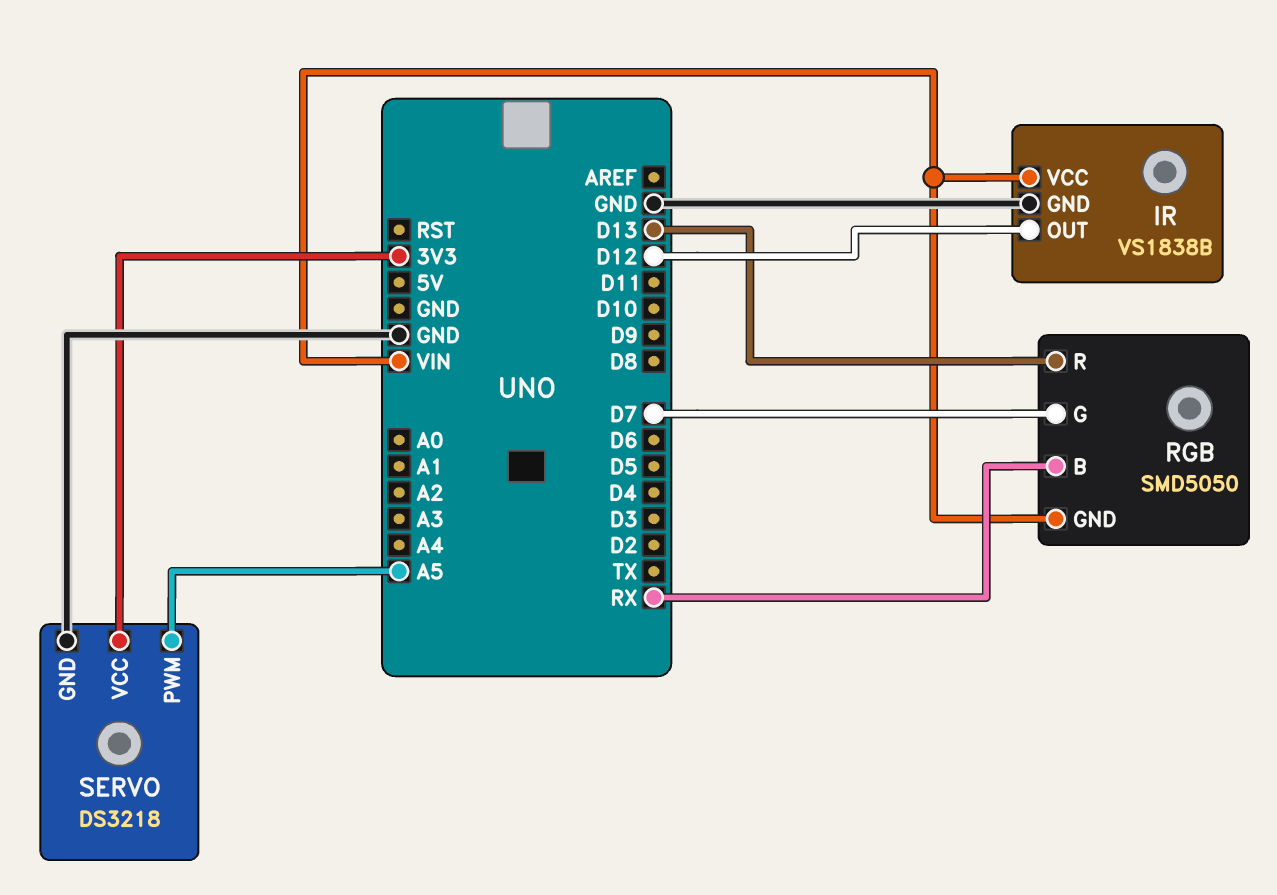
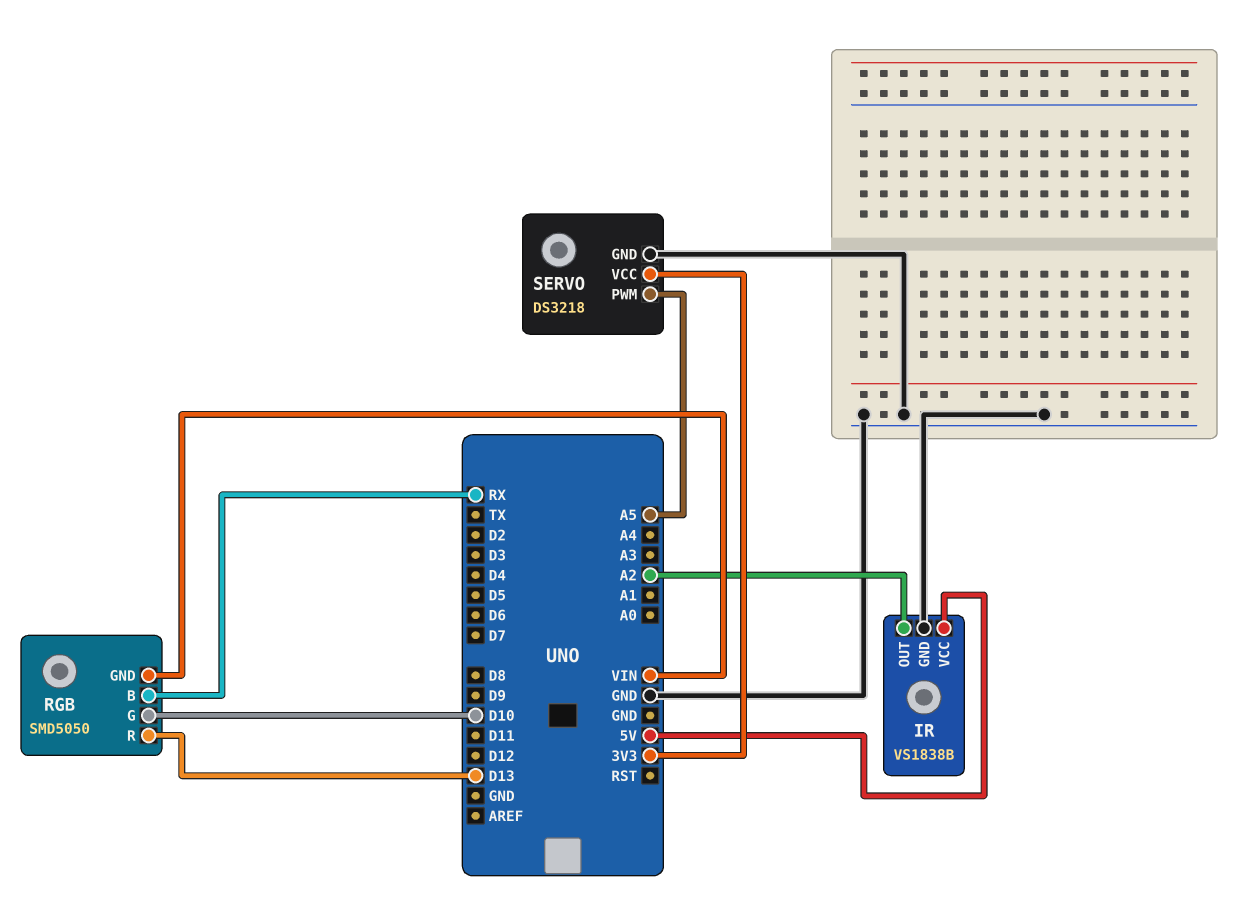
IR pin OUT: D12 -> A2
IR pin VCC: VIN -> 5V
RGB pin G: D7 -> D10

